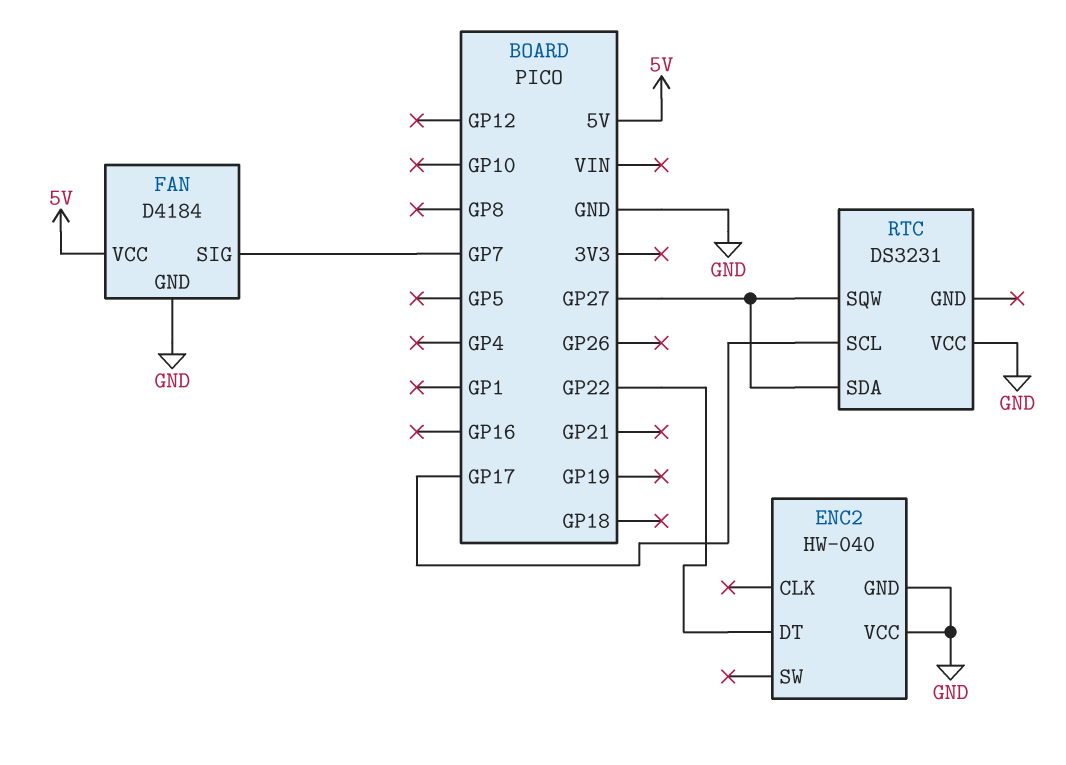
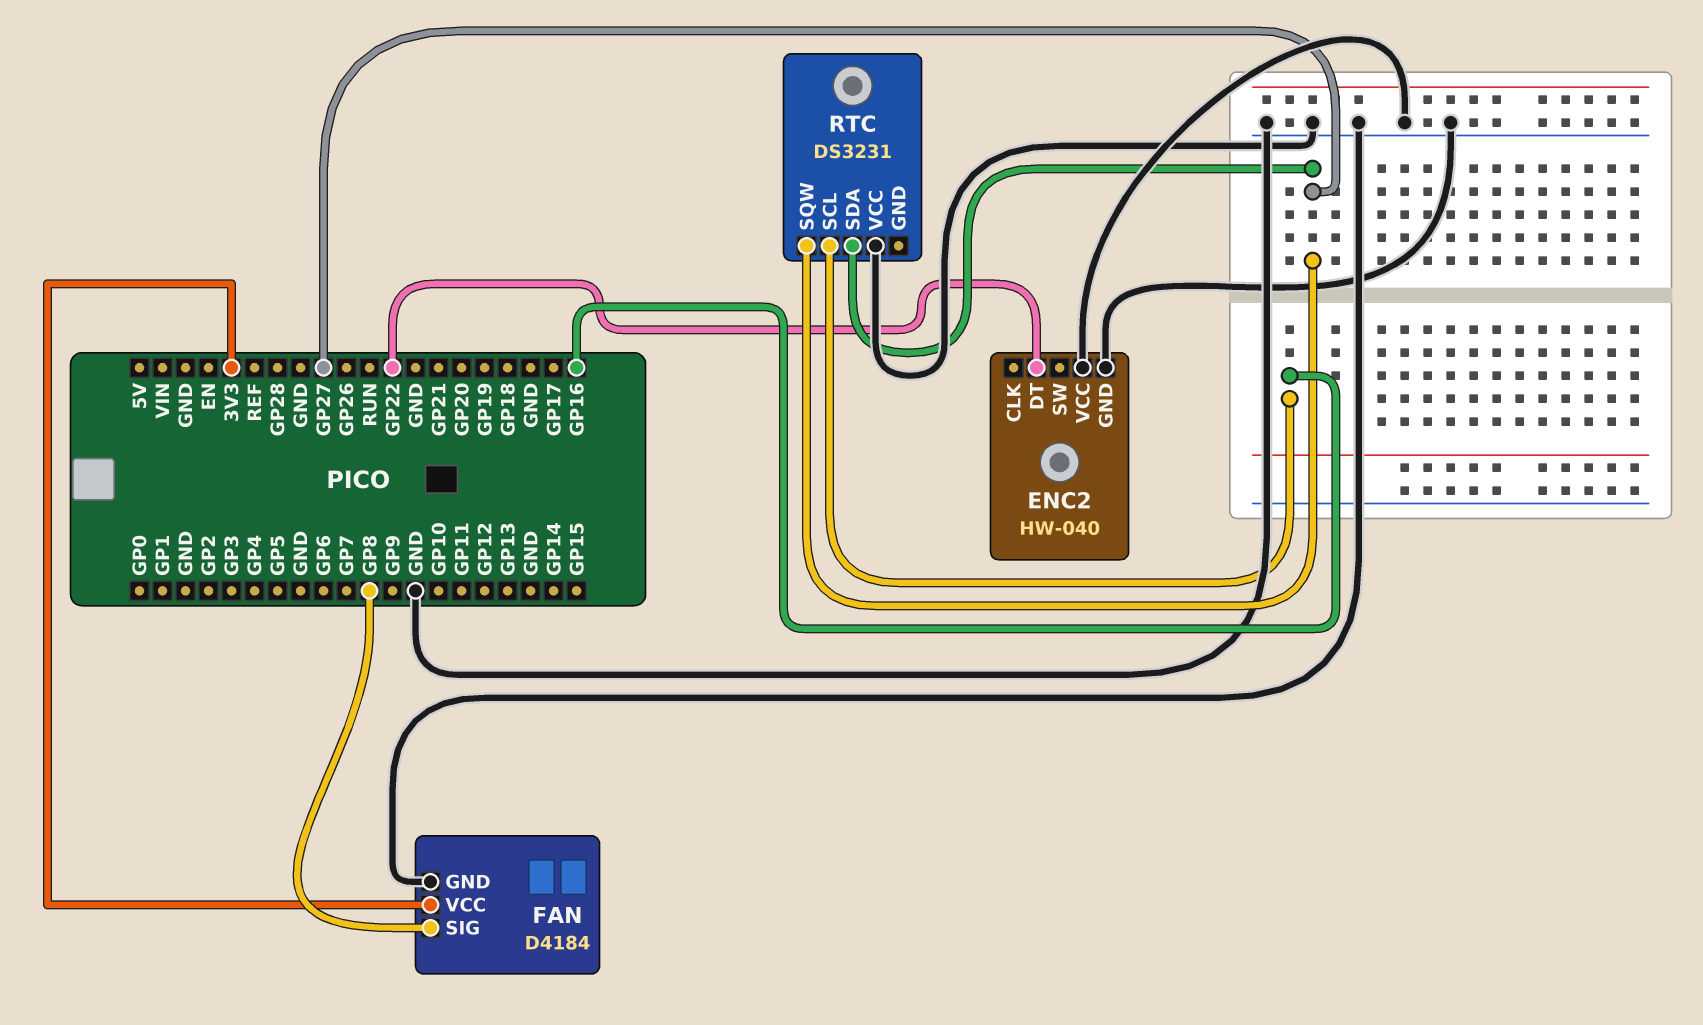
FAN pin SIG: GP7 -> GP8
FAN pin VCC: 5V -> 3V3
RTC pin SCL: GP17 -> GP16

